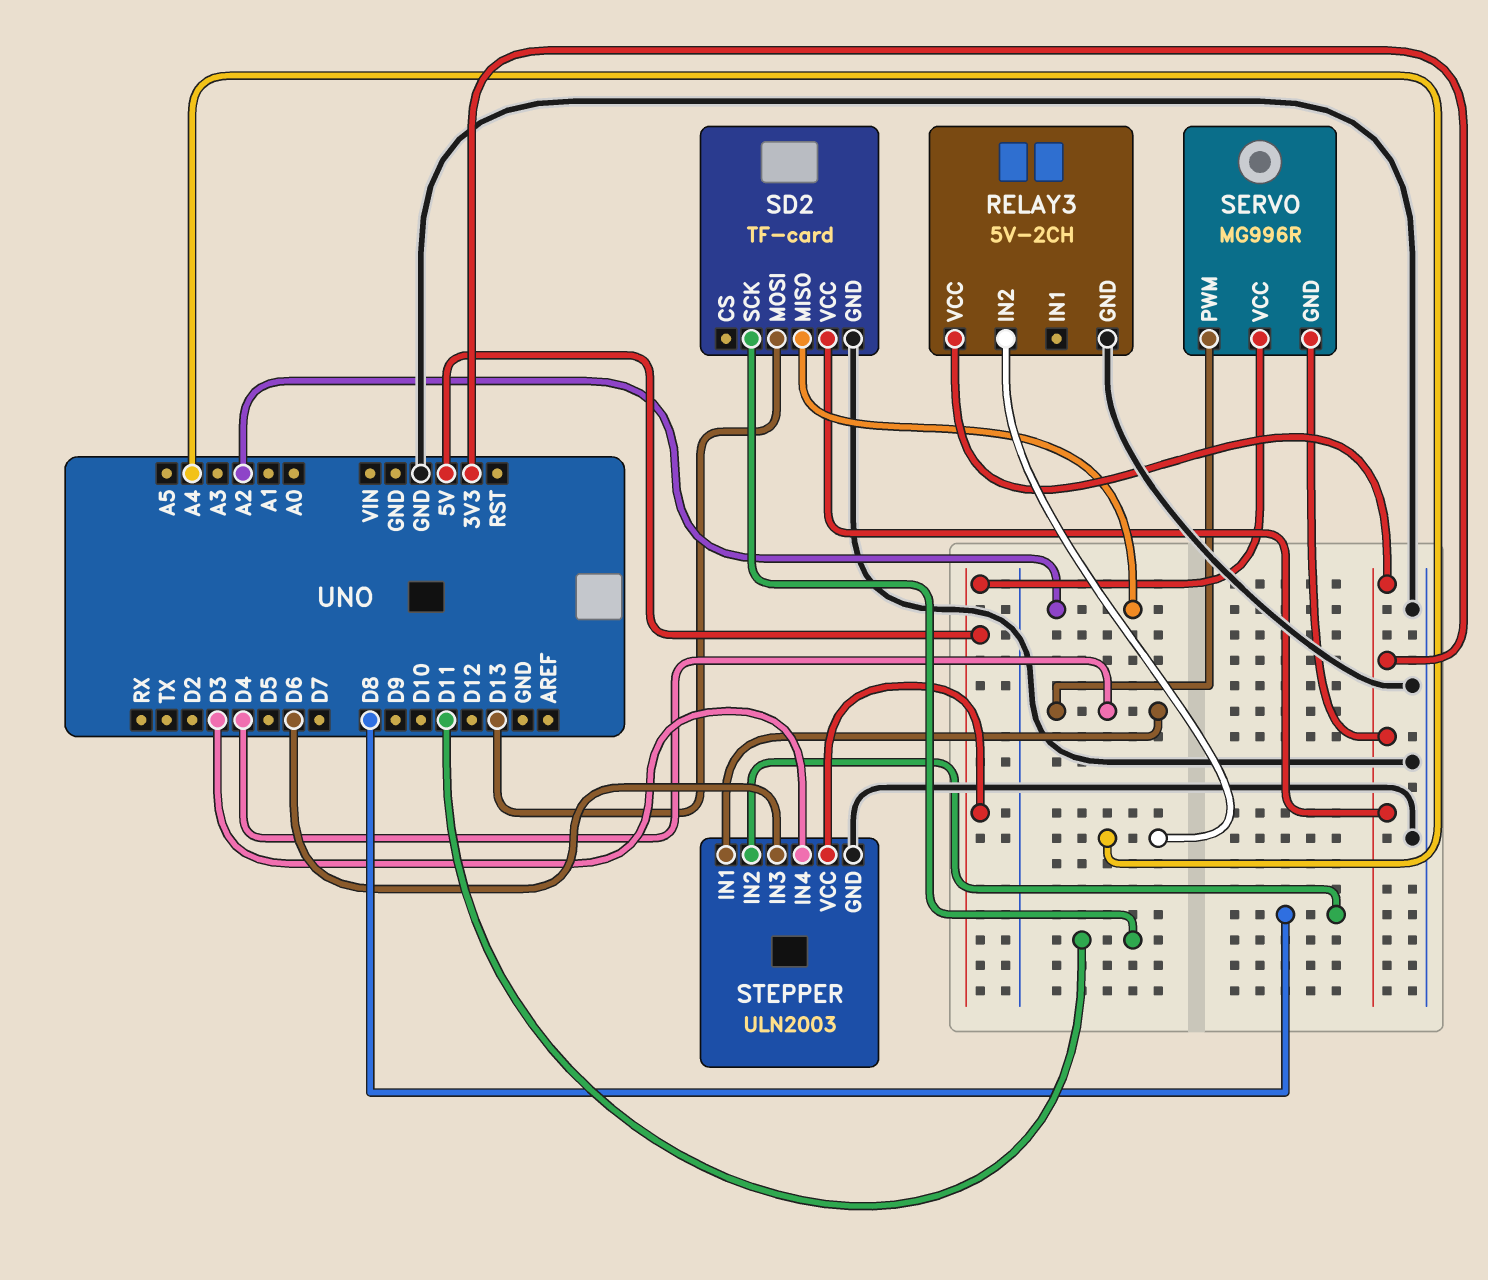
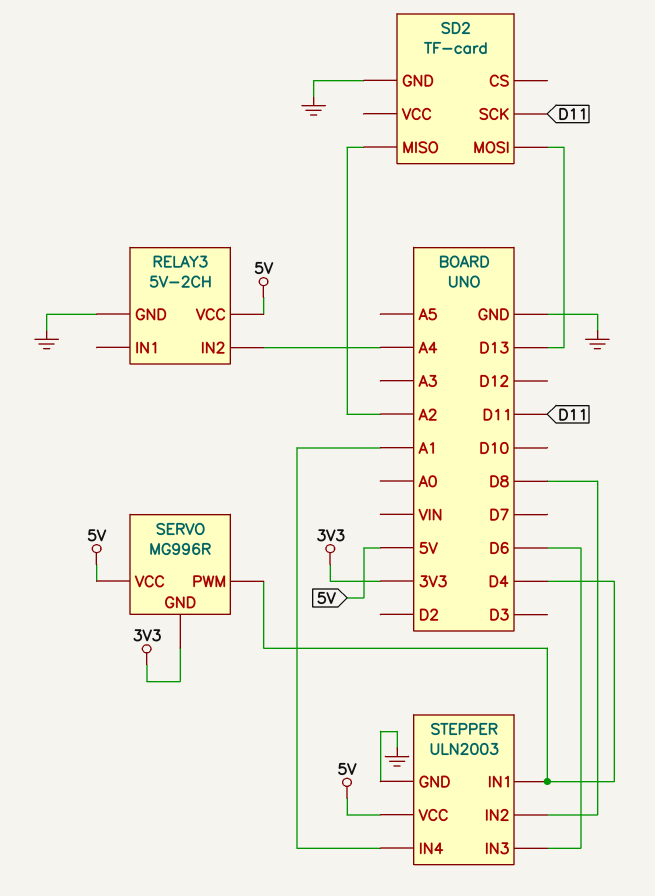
RELAY3 pin VCC: 3V3 -> 5V
SD2 pin VCC: 3V3 -> none
STEPPER pin IN4: D3 -> A1

